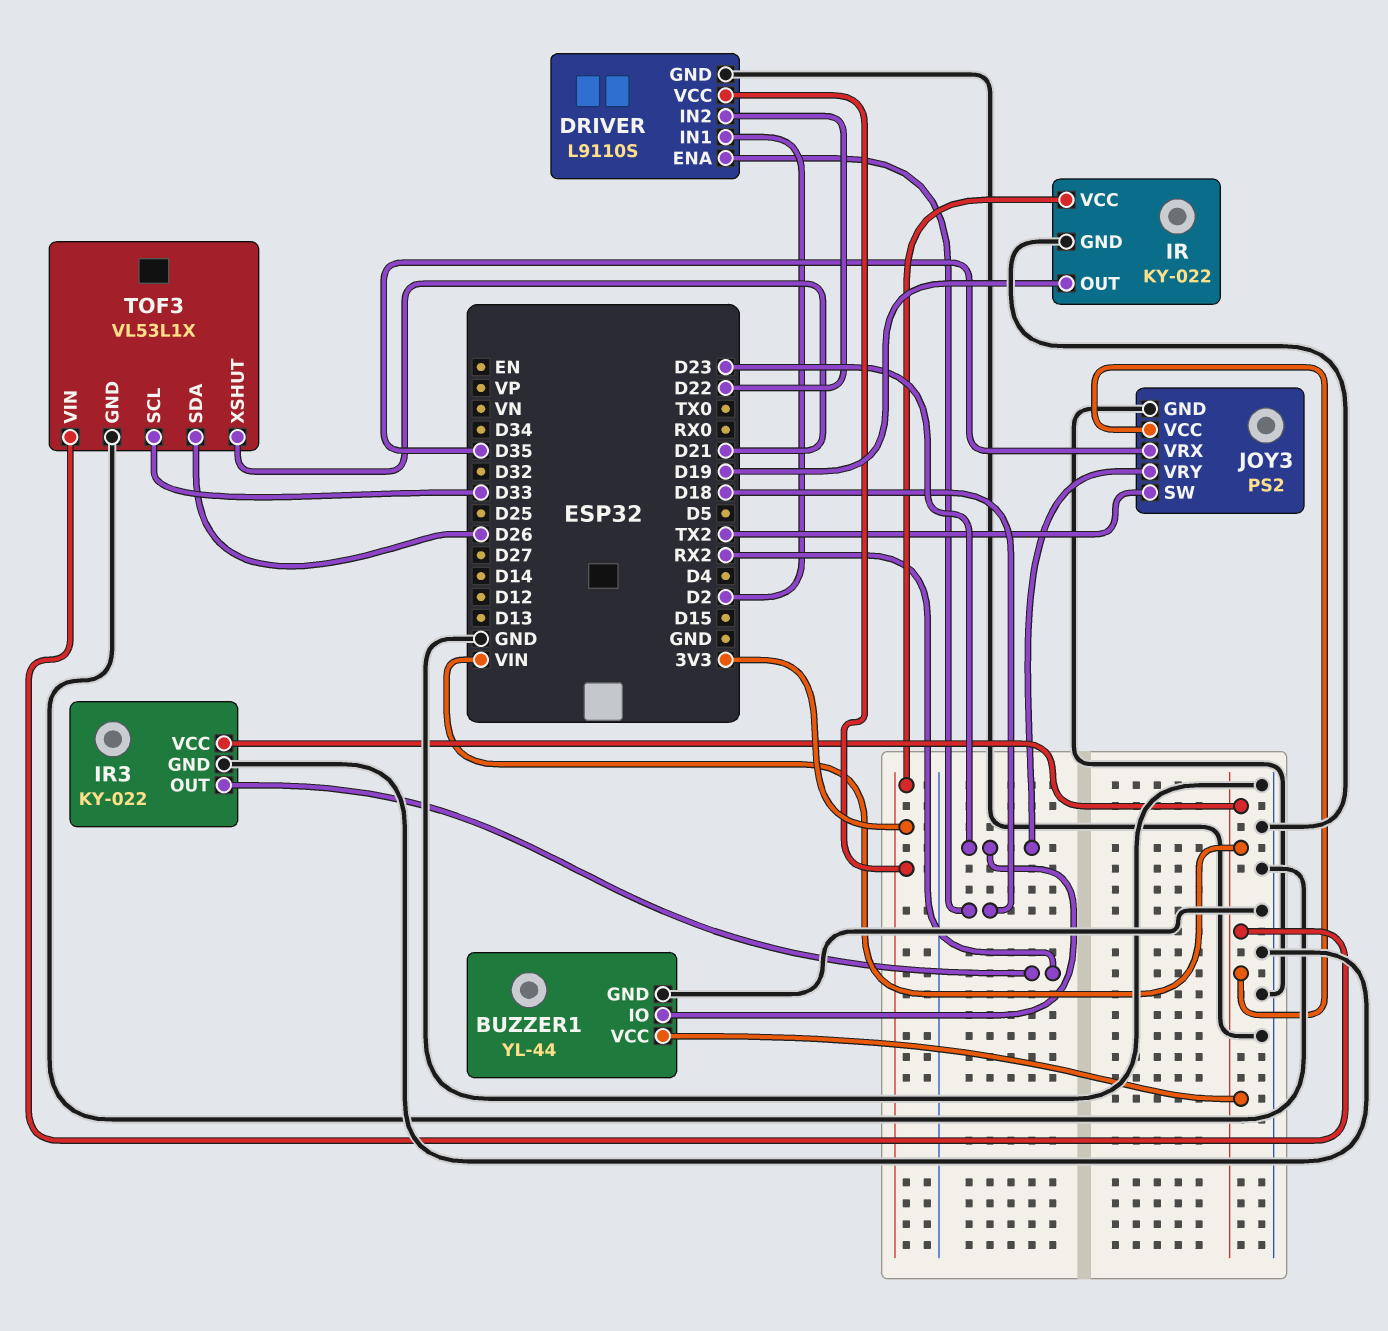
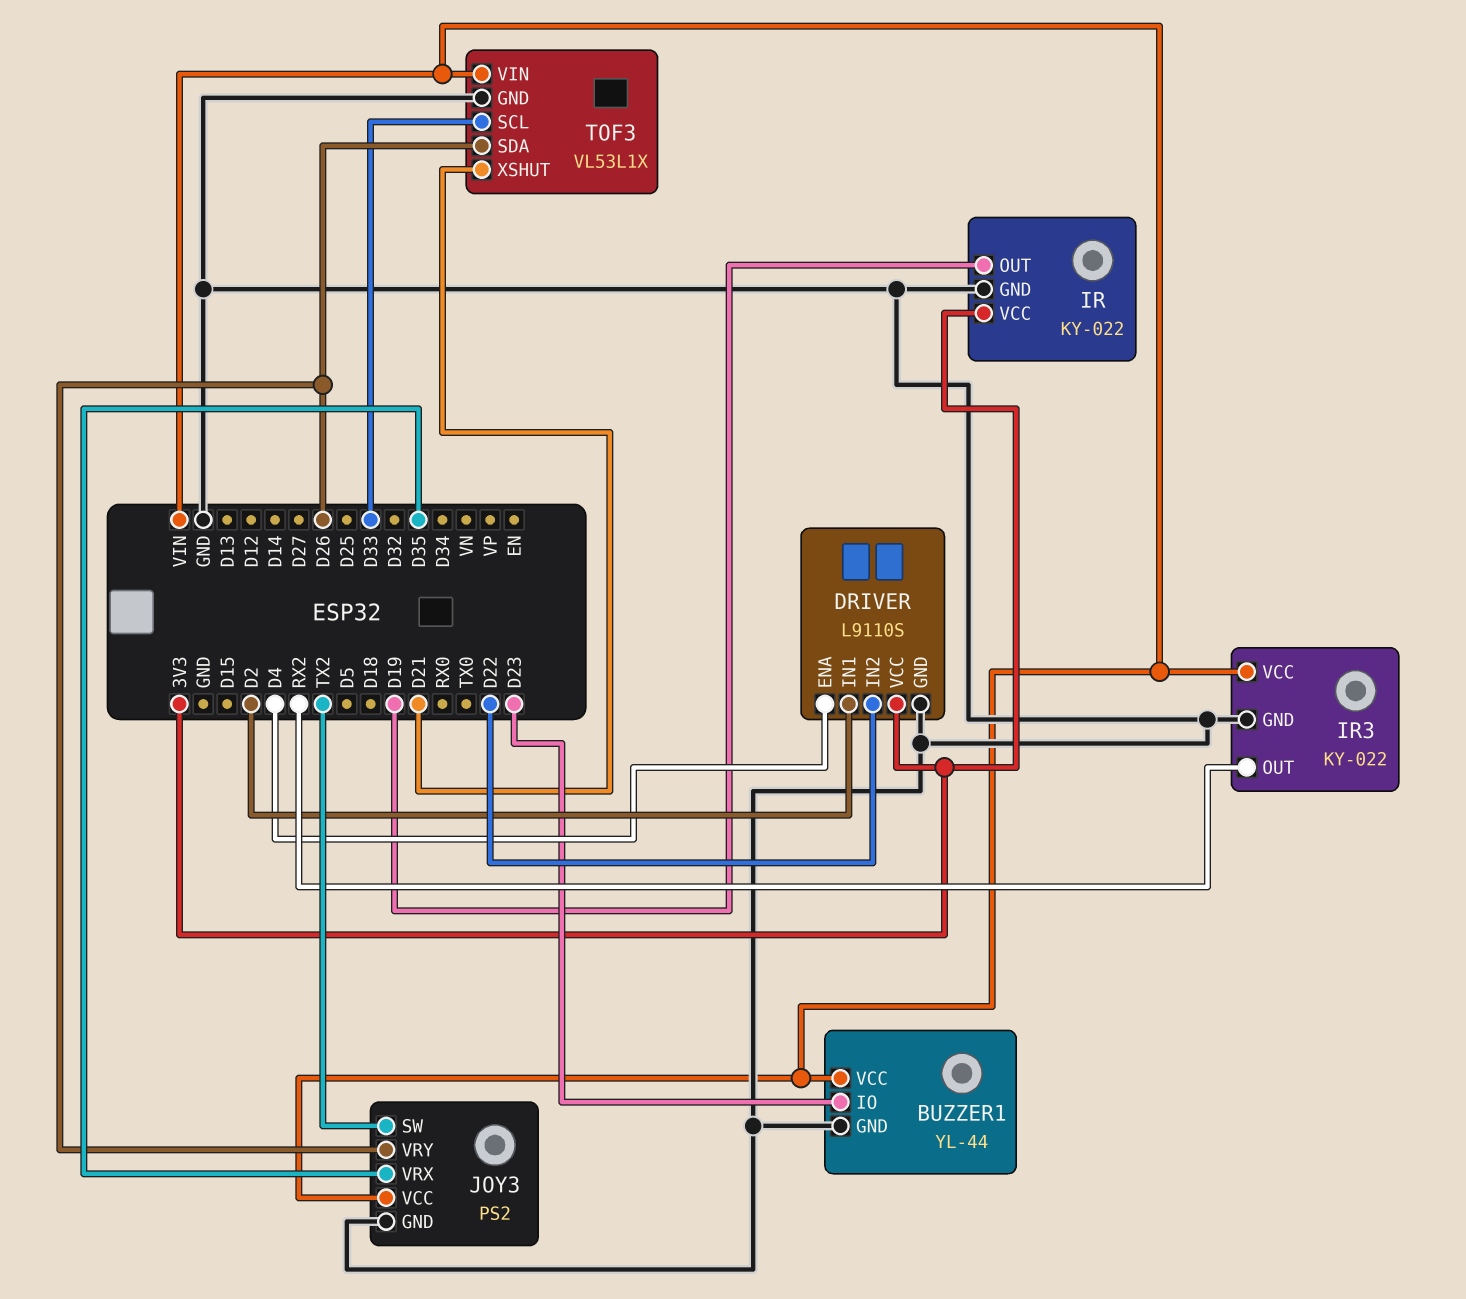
DRIVER pin ENA: D18 -> D4
JOY3 pin VRY: D23 -> D26

